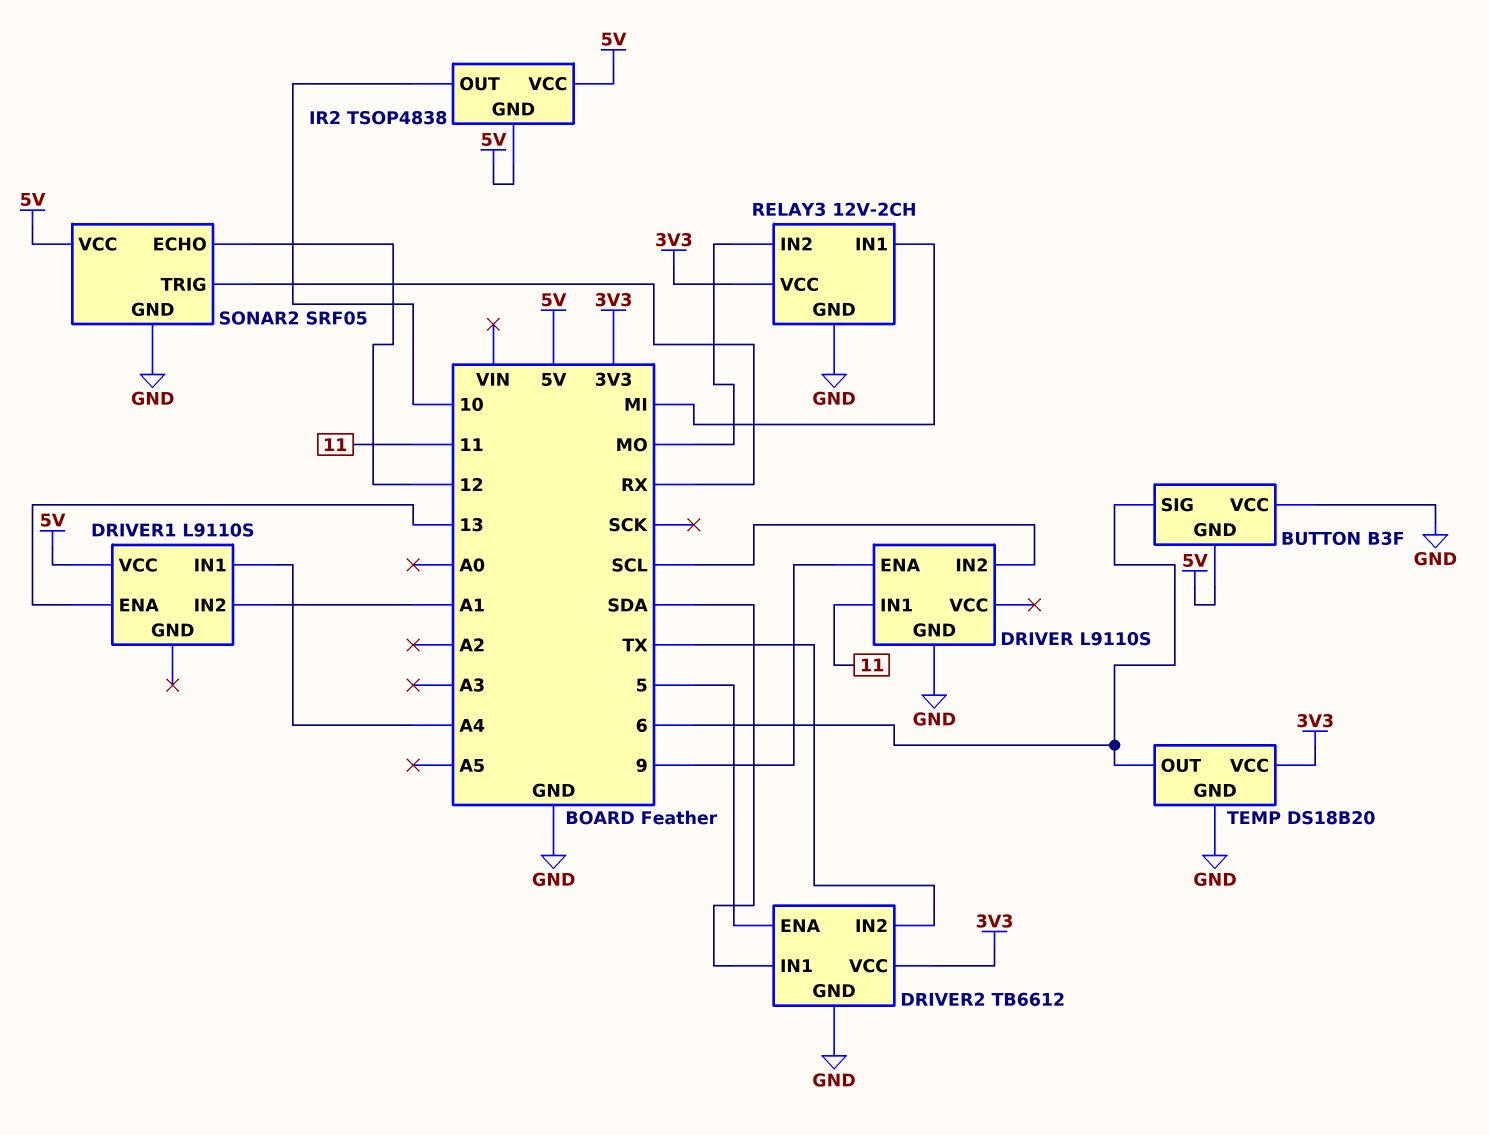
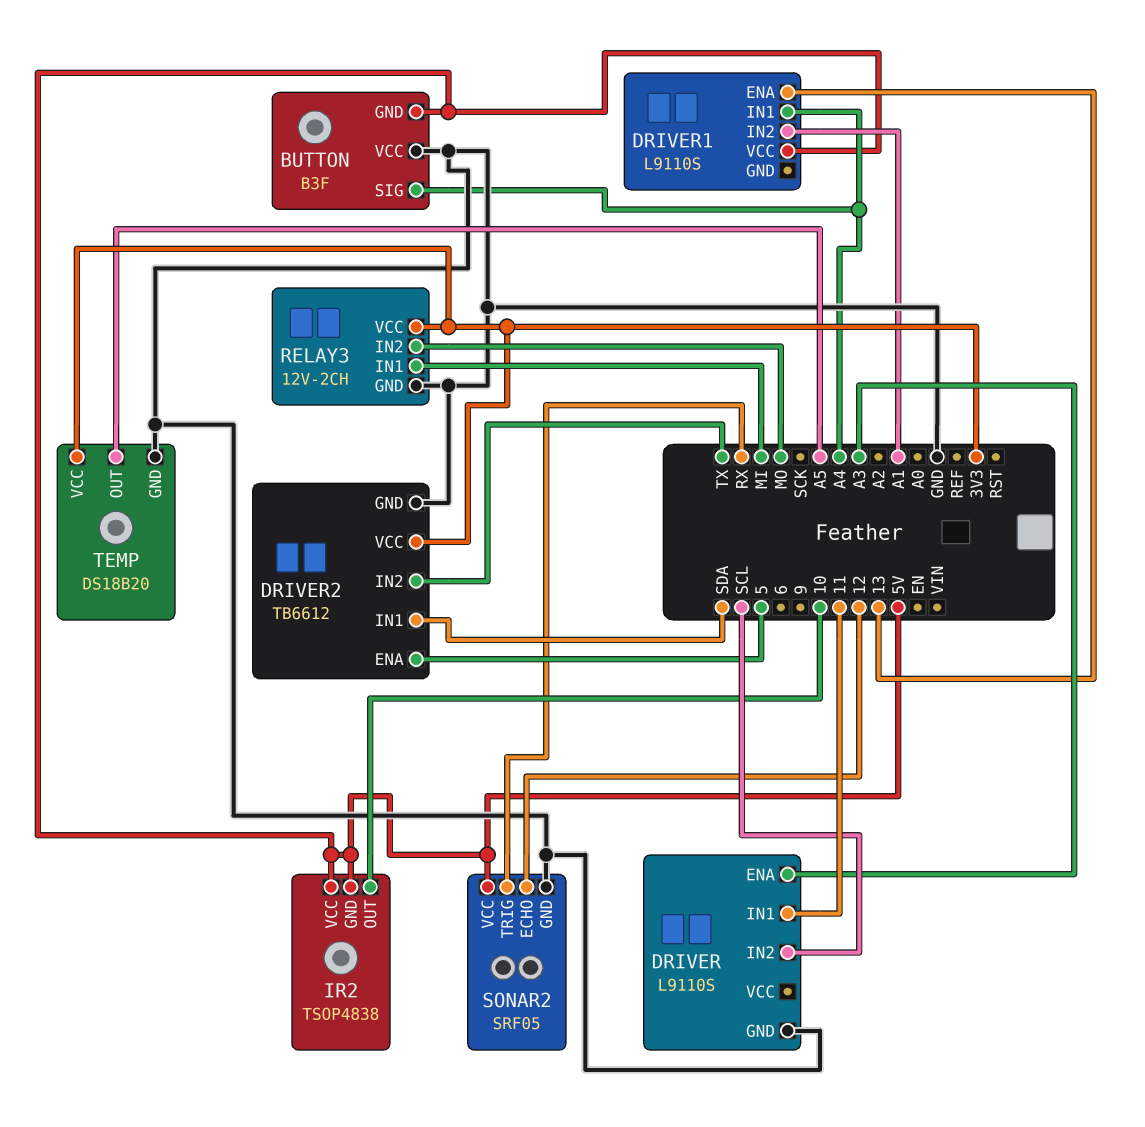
BUTTON pin SIG: 6 -> A4
DRIVER pin ENA: 9 -> A3
TEMP pin OUT: 6 -> A5

